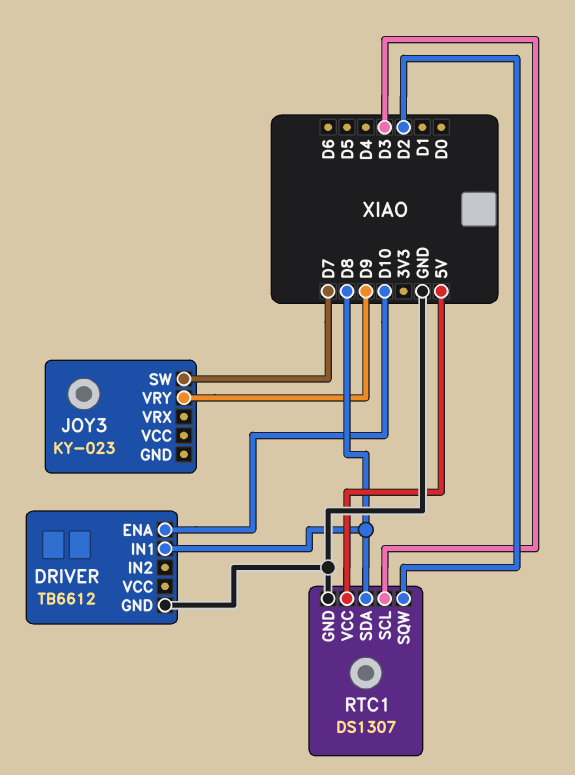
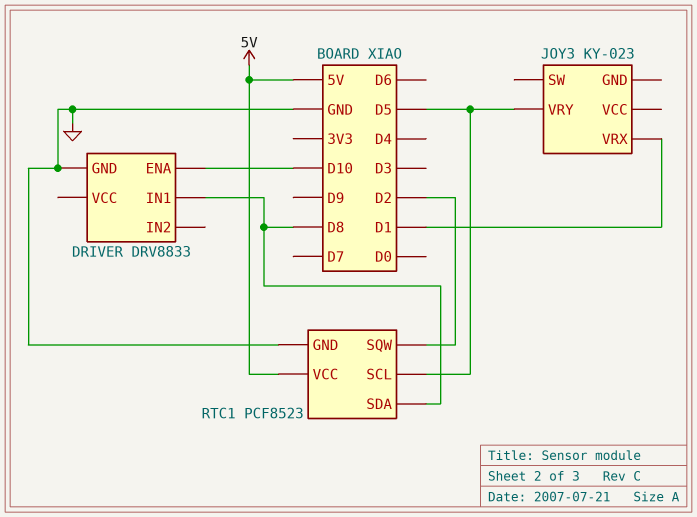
DRIVER: TB6612 -> DRV8833
JOY3 pin SW: D7 -> none
JOY3 pin VRX: none -> D1
JOY3 pin VRY: D9 -> D5
RTC1: DS1307 -> PCF8523
RTC1 pin SCL: D3 -> D5

